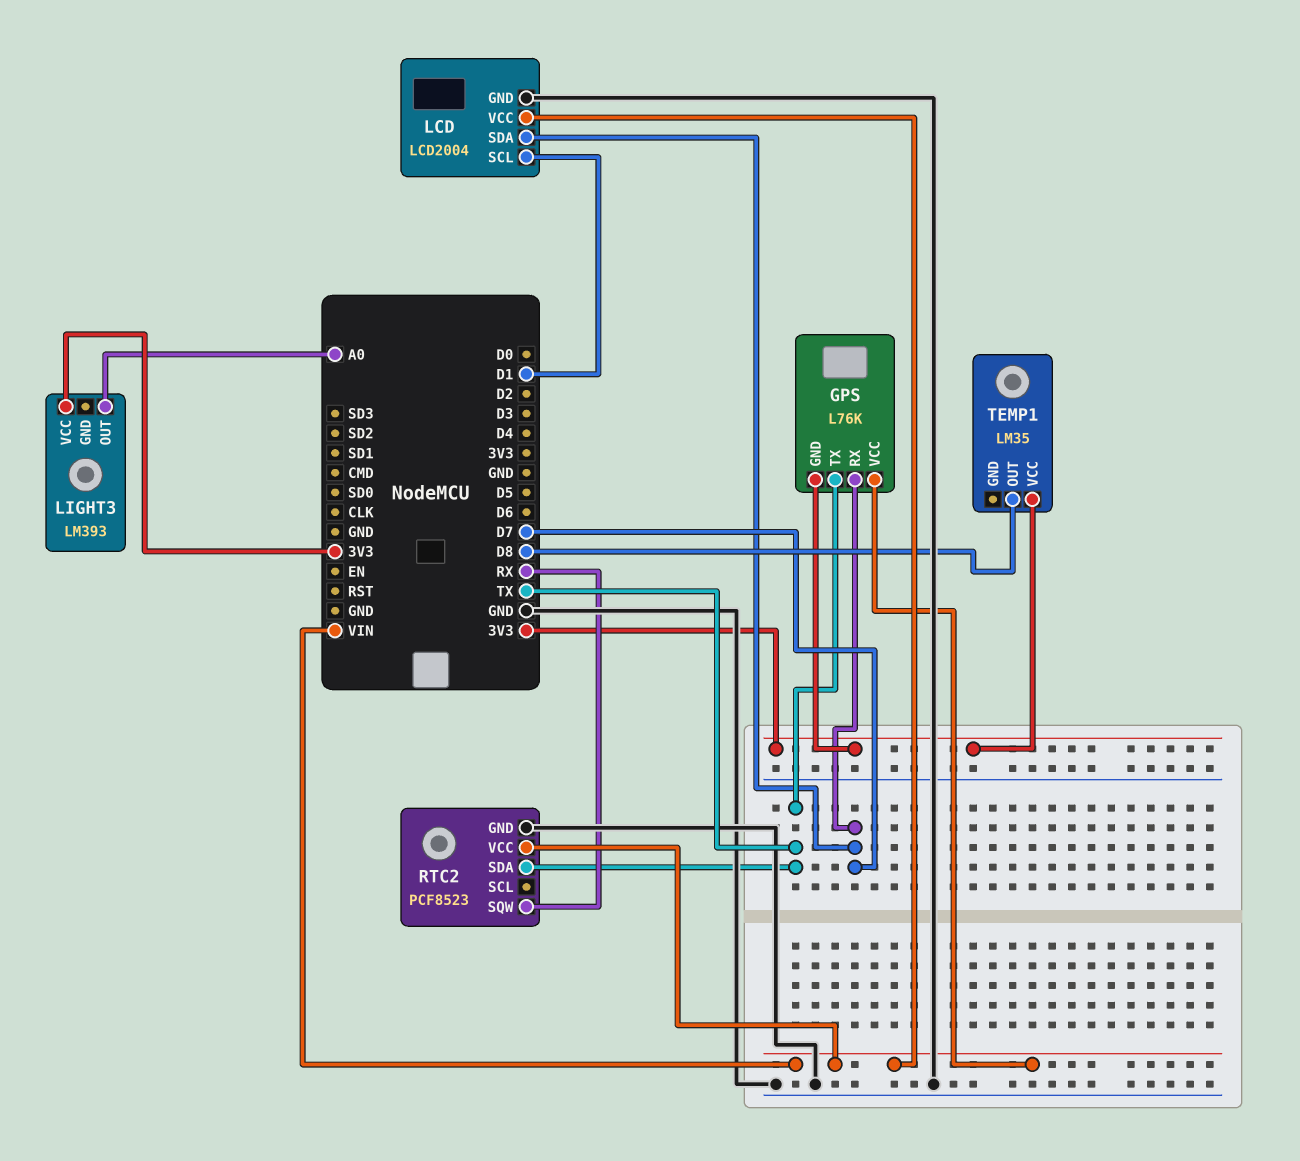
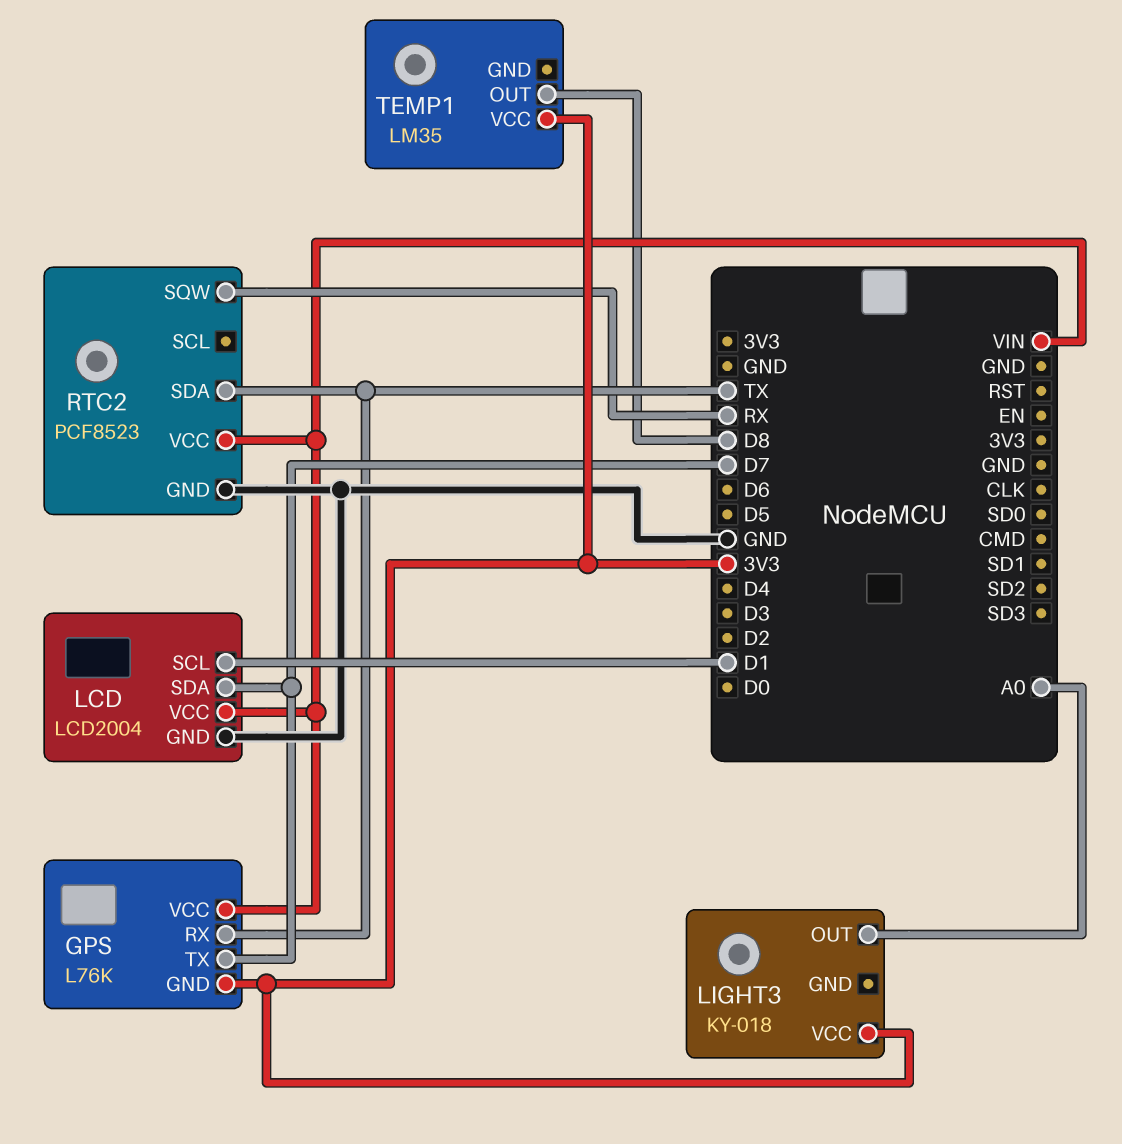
GPS pin RX: D7 -> TX
GPS pin TX: TX -> D7
LIGHT3: LM393 -> KY-018

